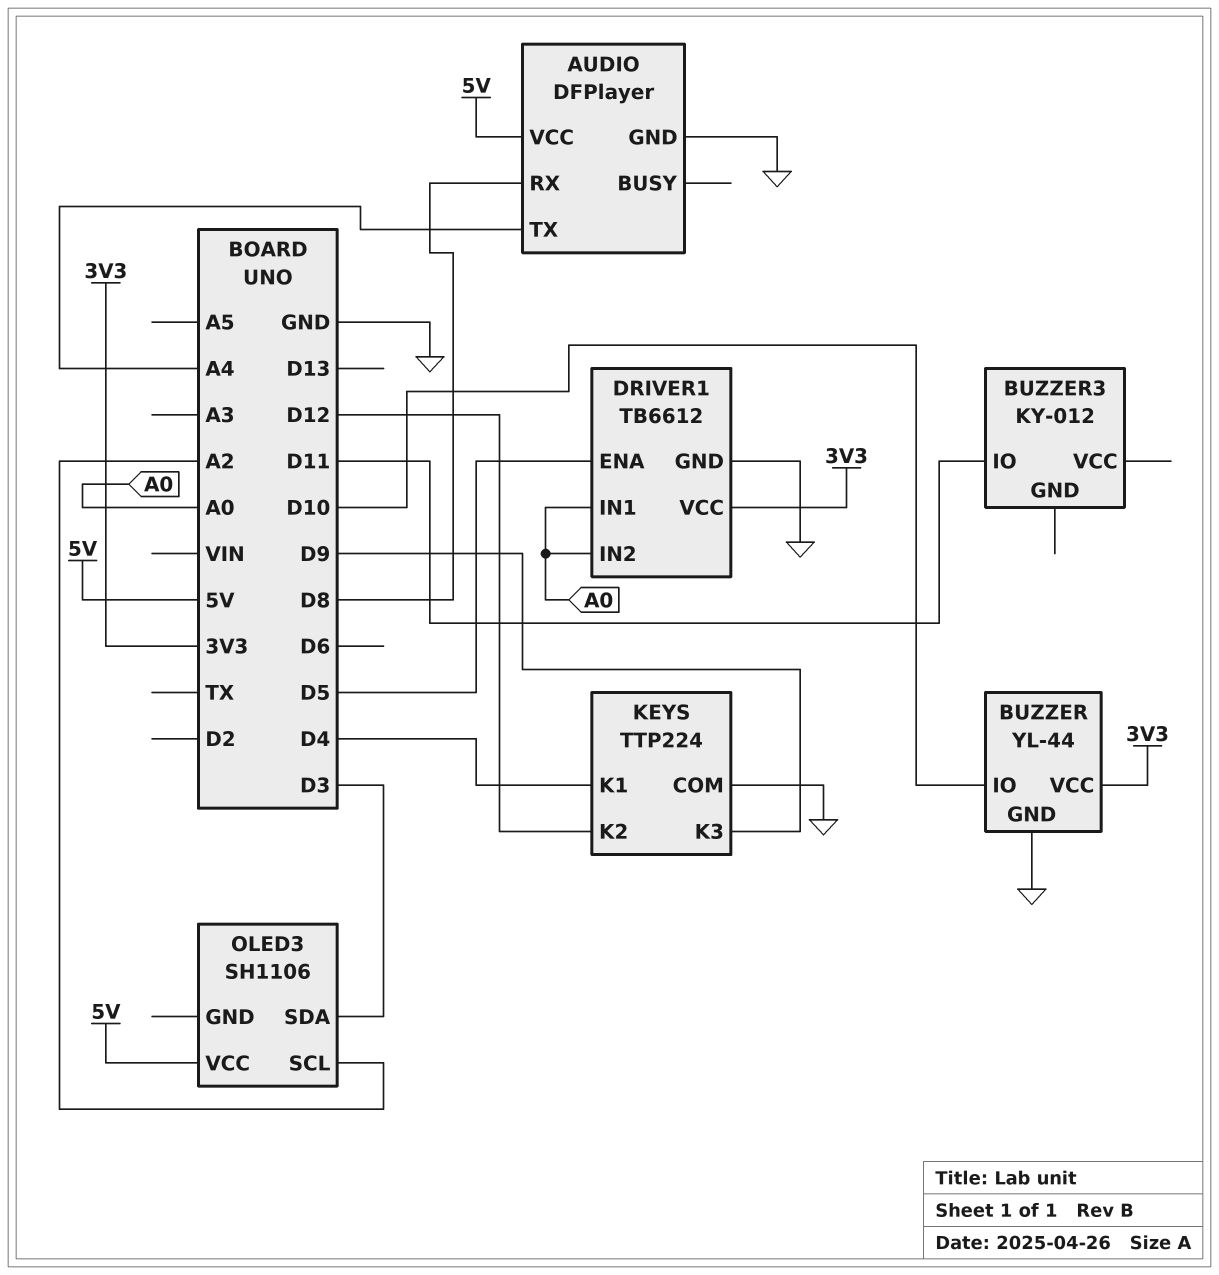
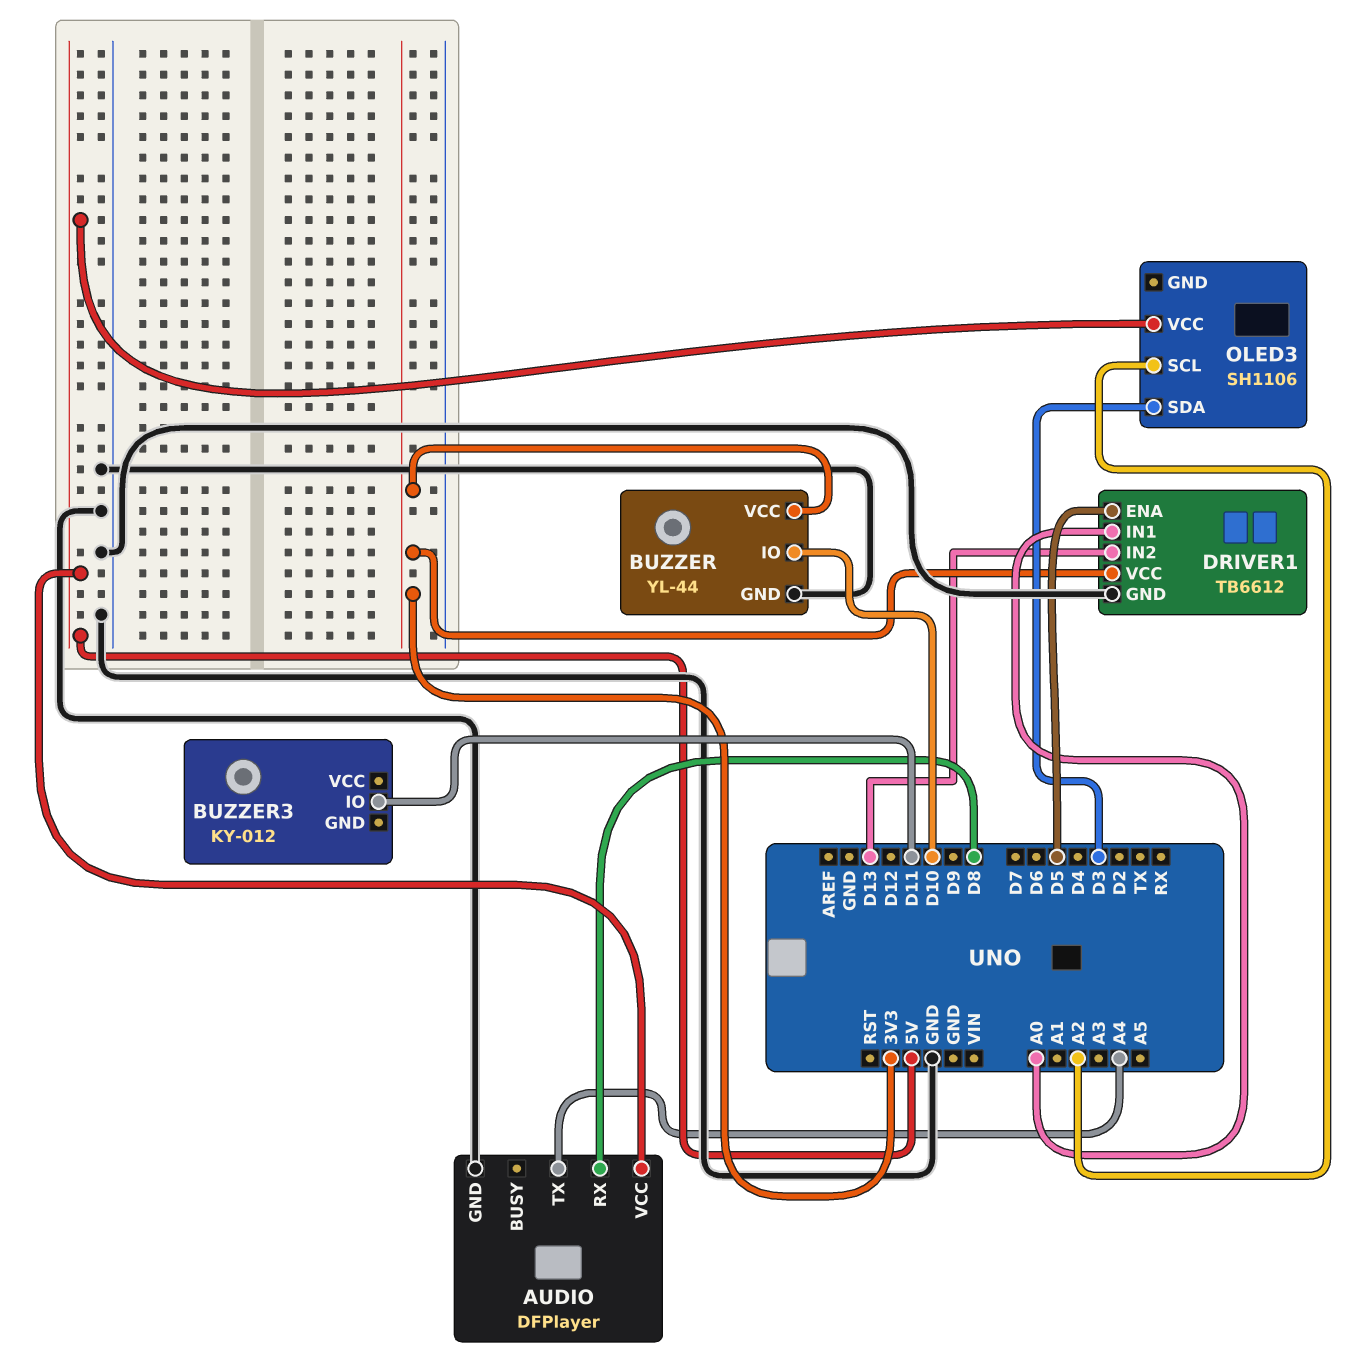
DRIVER1 pin IN2: A0 -> D13
KEYS: TTP224 -> none
KEYS pin COM: GND -> none
KEYS pin K1: D4 -> none
KEYS pin K2: D12 -> none
KEYS pin K3: D9 -> none

